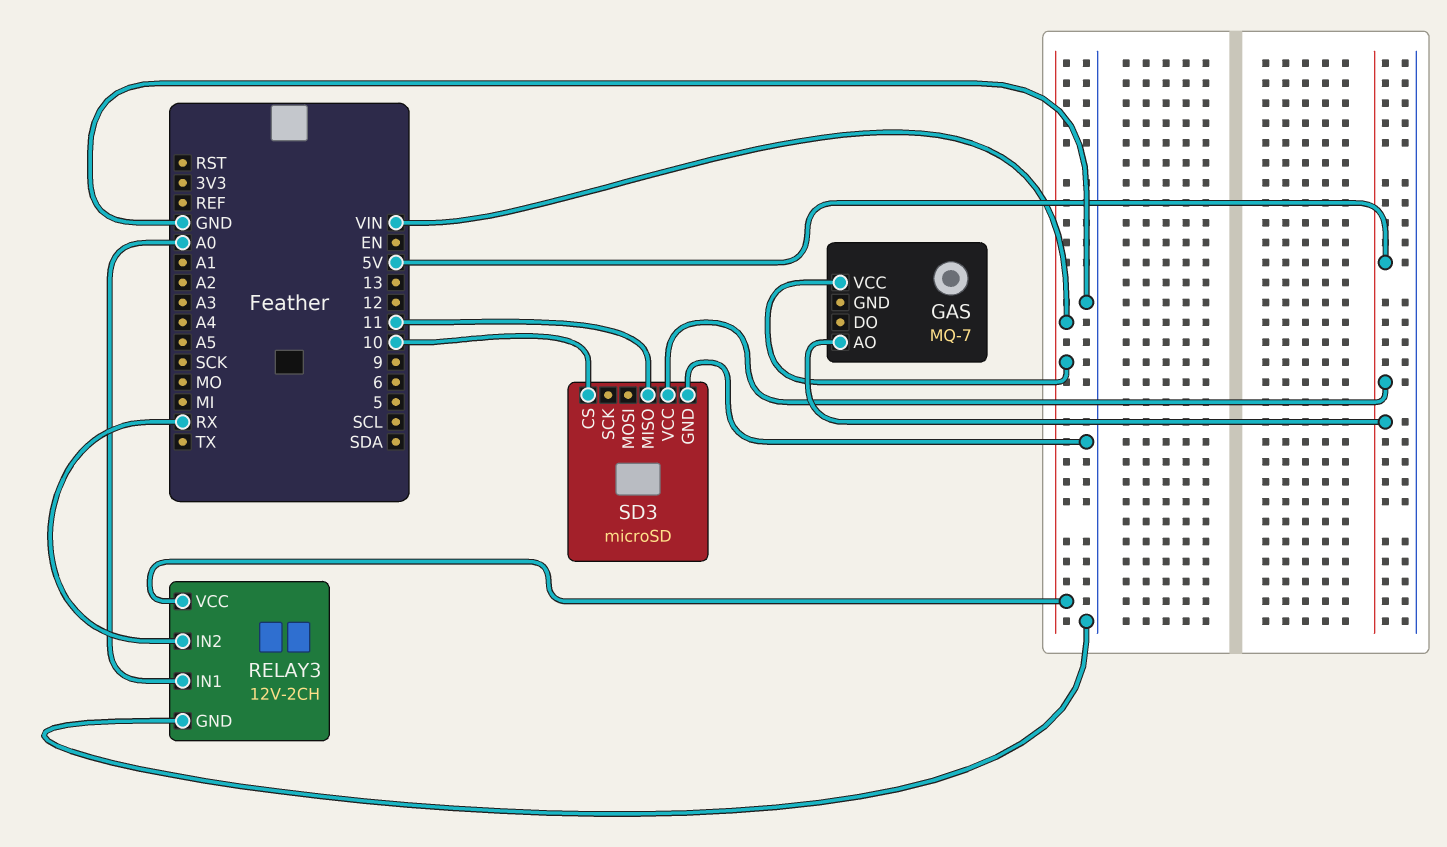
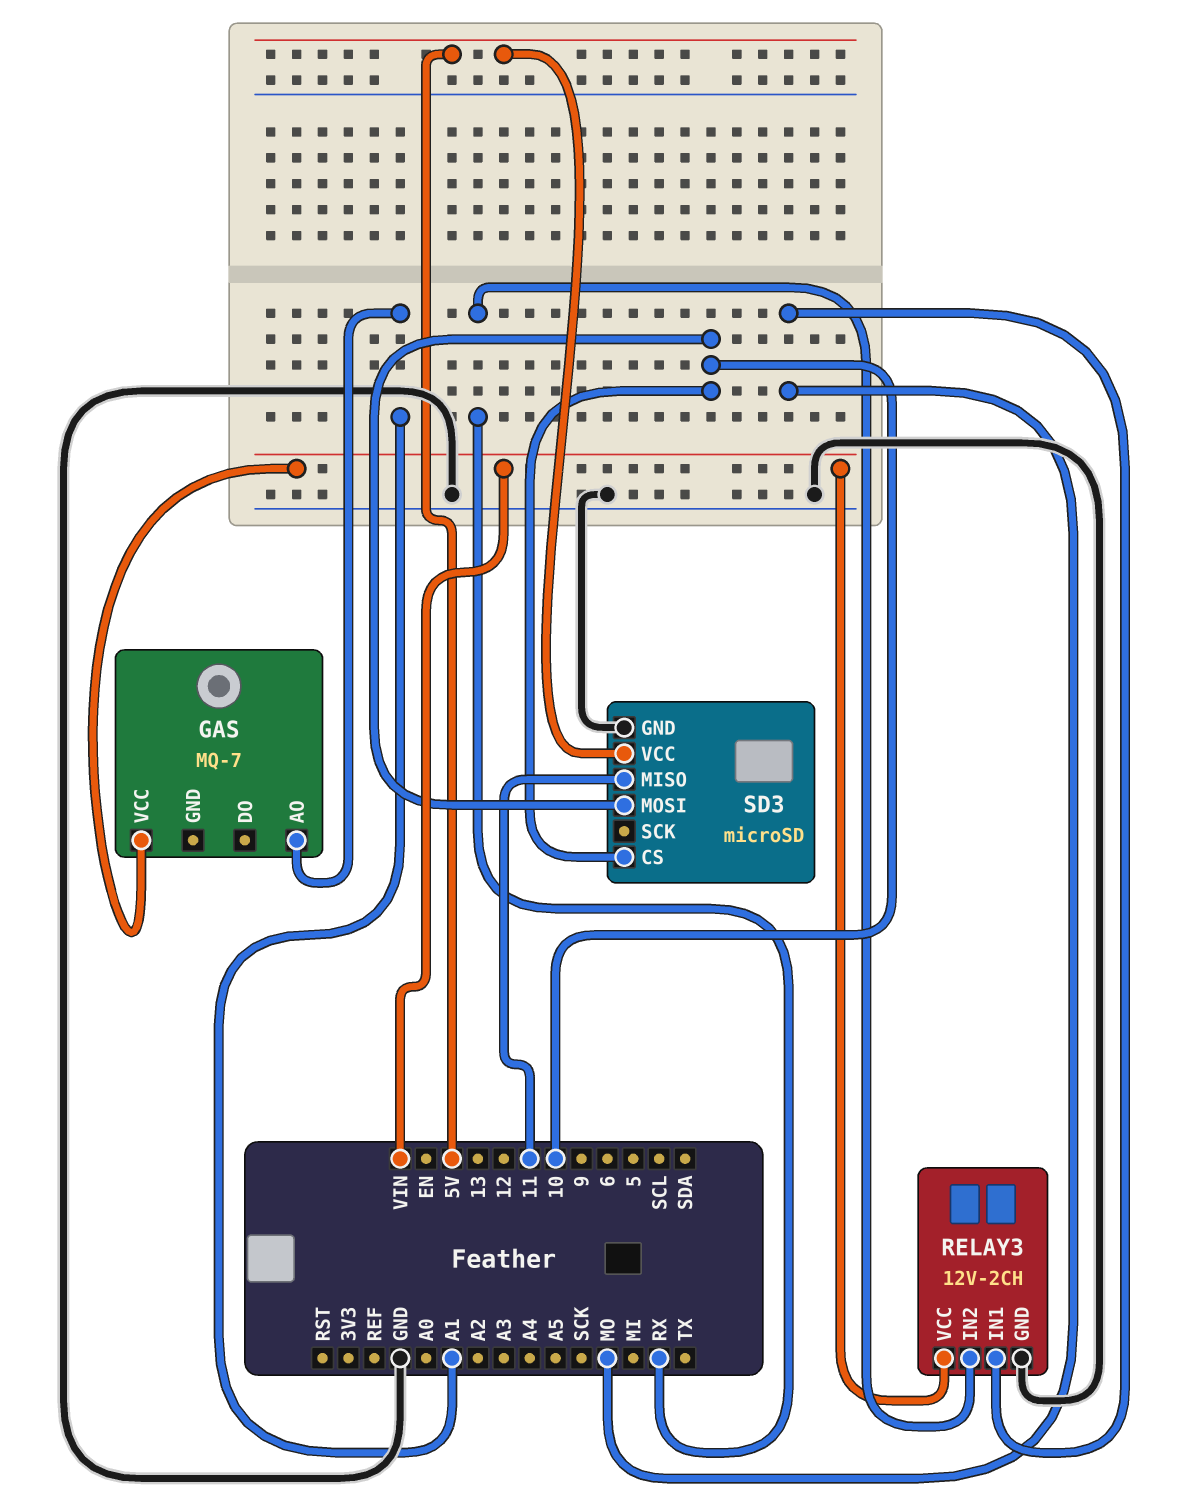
GAS pin AO: 5V -> A1
RELAY3 pin IN1: A0 -> MO
SD3 pin MOSI: none -> 10

